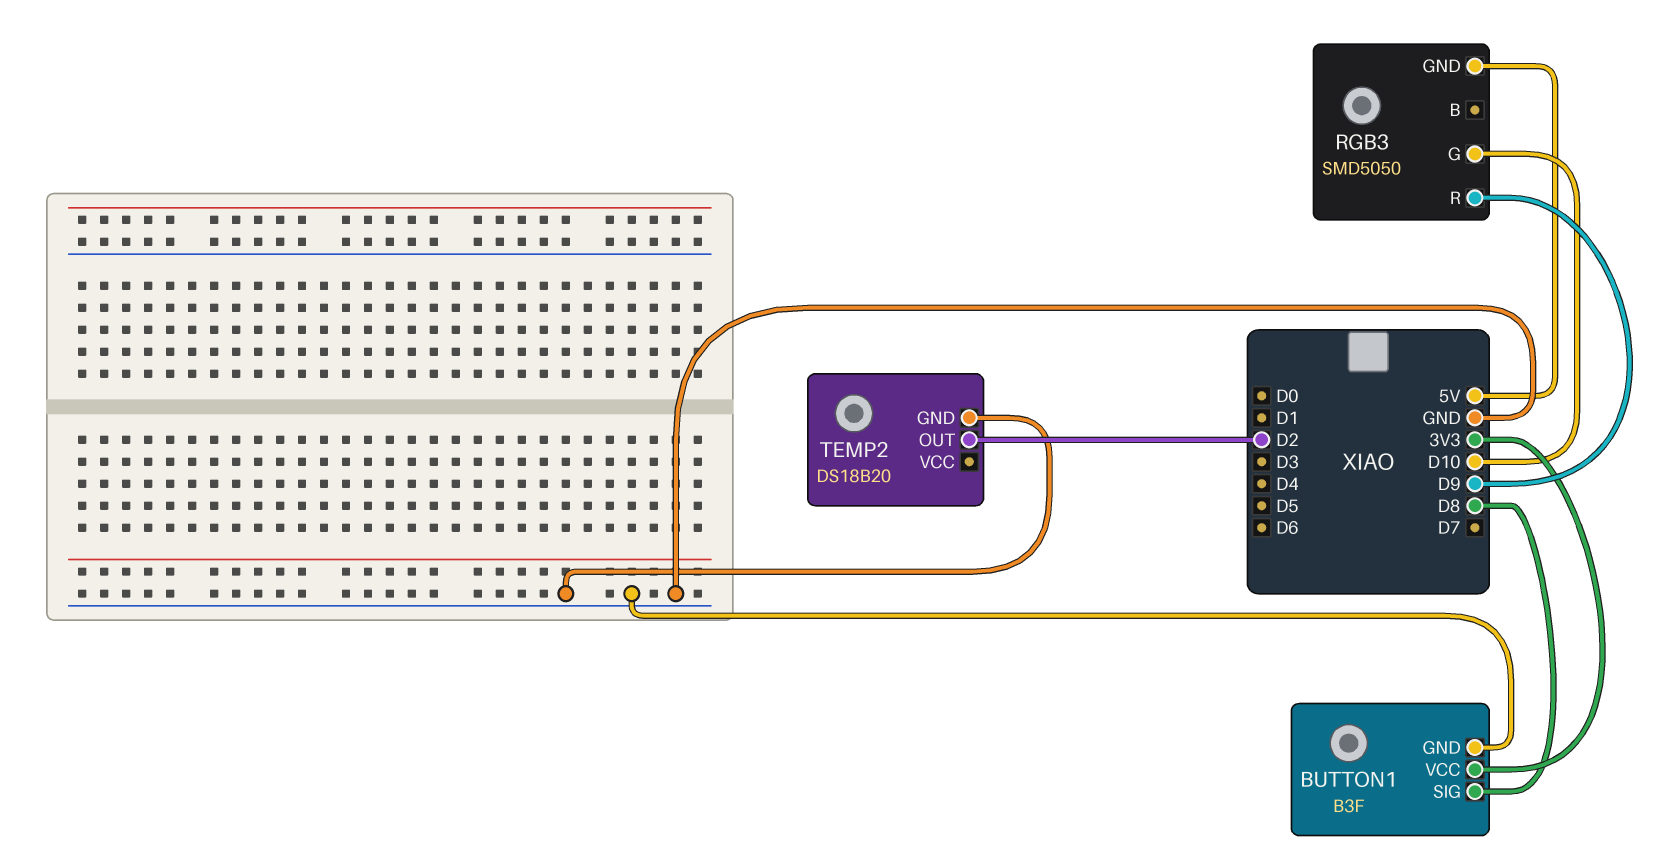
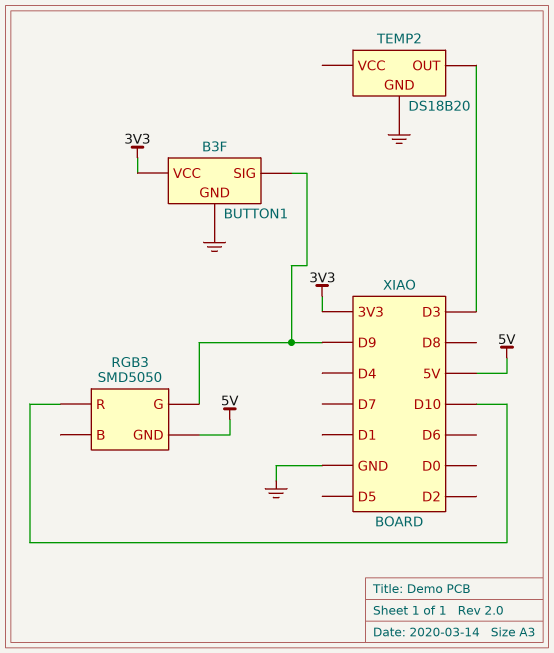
BUTTON1 pin SIG: D8 -> D9
RGB3 pin G: D10 -> D9
RGB3 pin R: D9 -> D10
TEMP2 pin OUT: D2 -> D3

